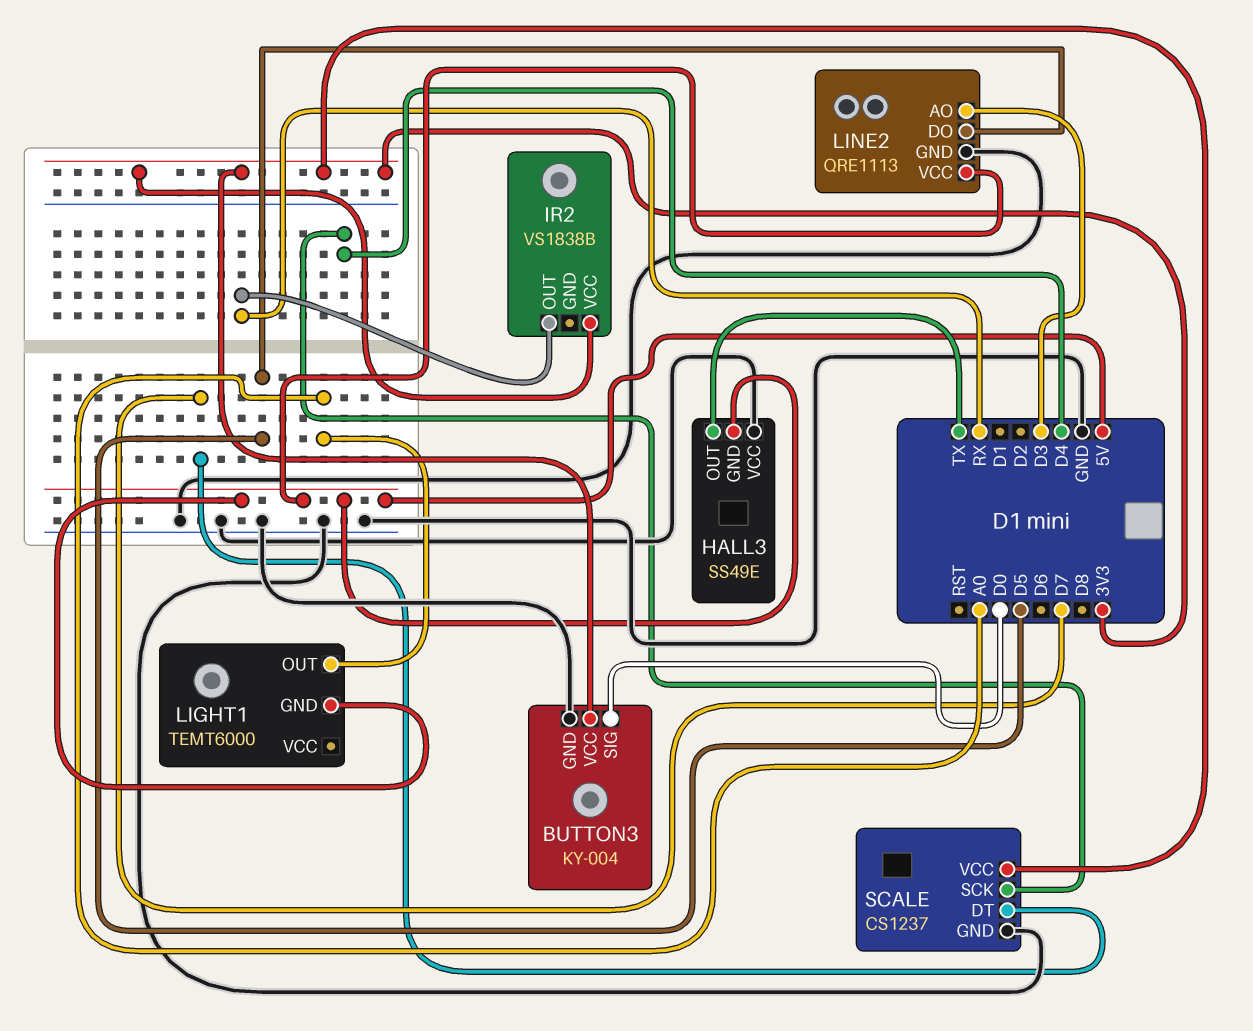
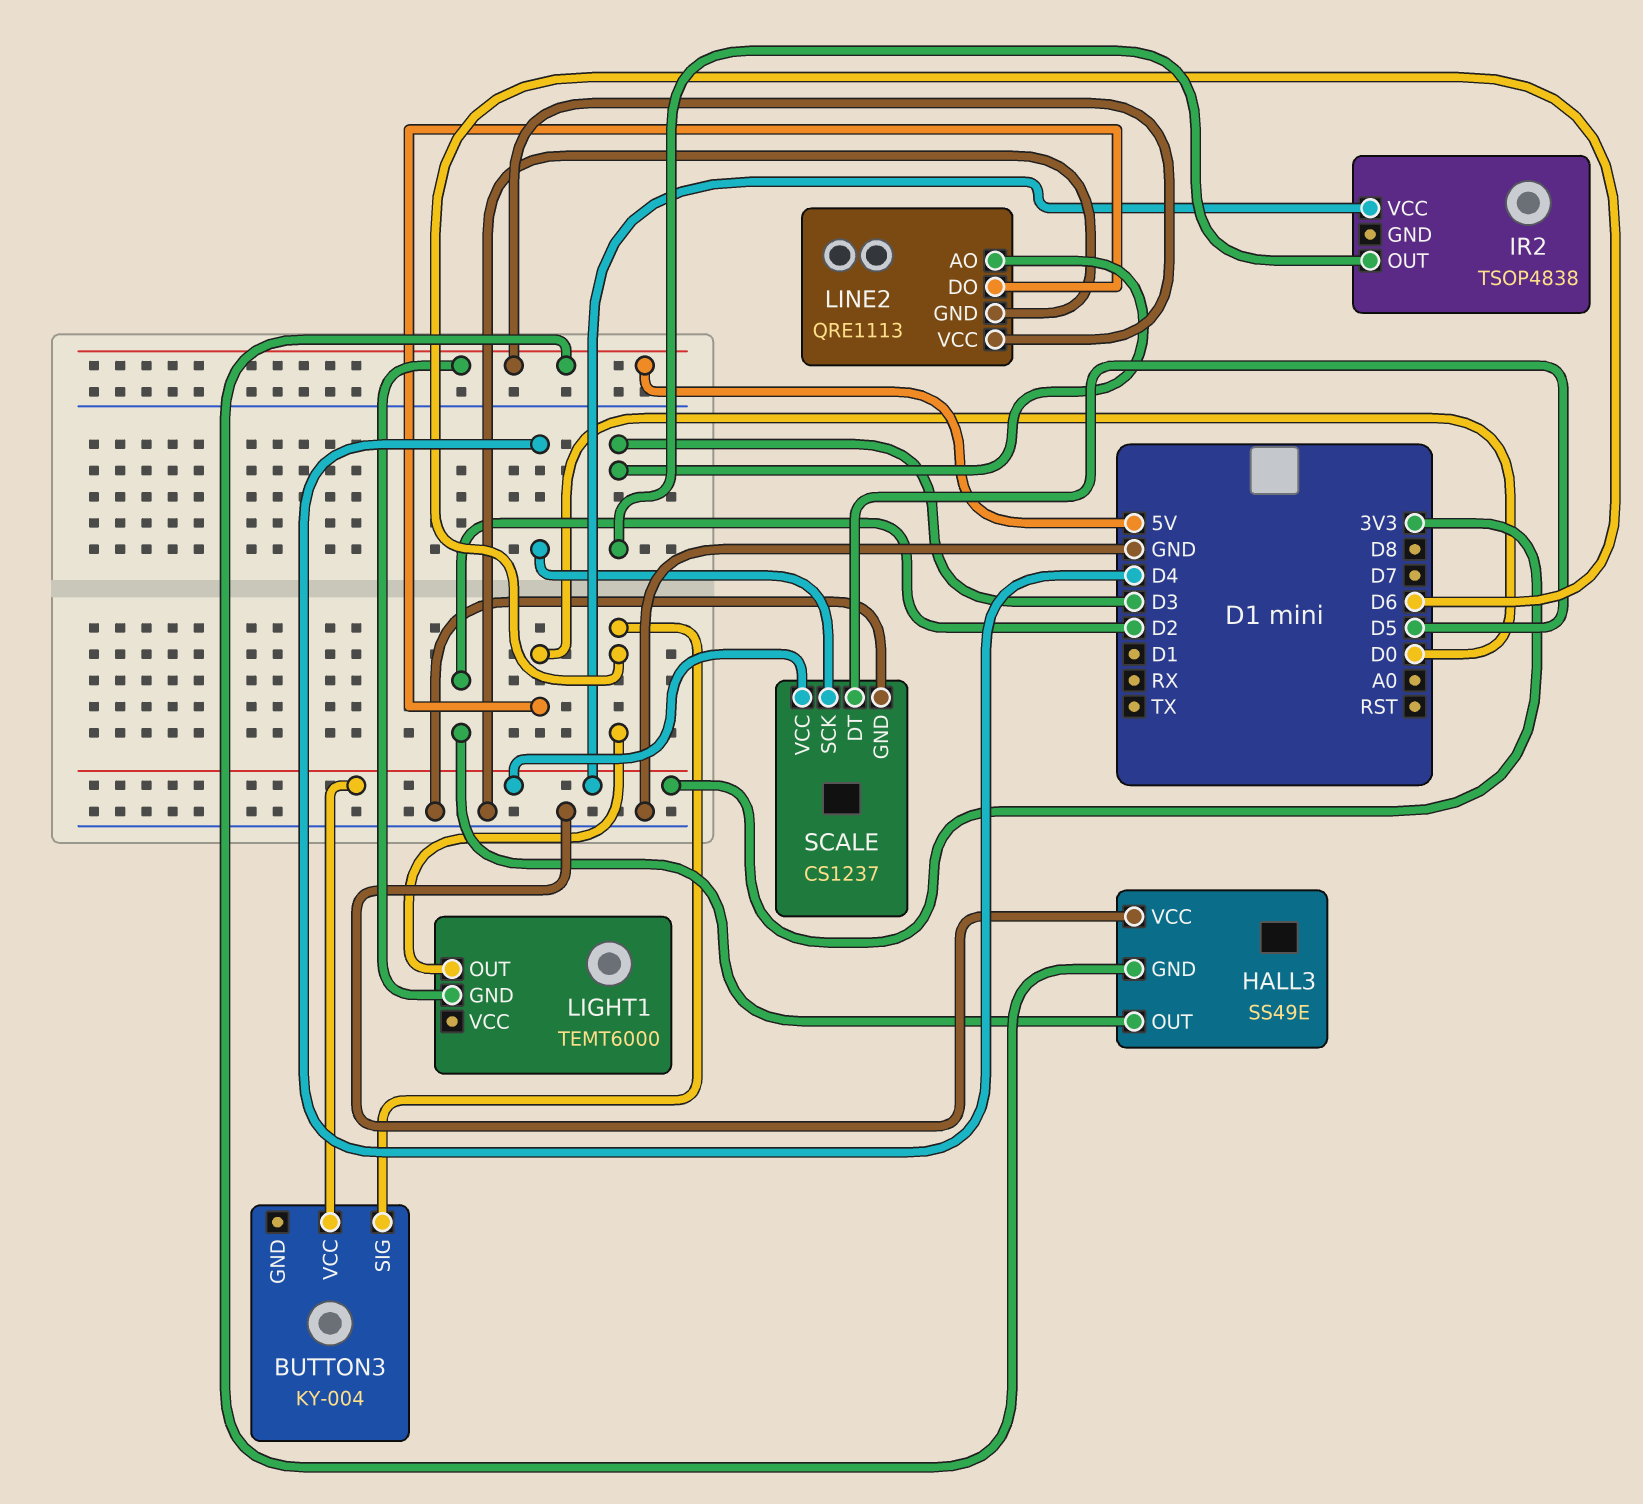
BUTTON3 pin GND: GND -> none
BUTTON3 pin SIG: D0 -> D6
HALL3 pin OUT: TX -> D2
IR2: VS1838B -> TSOP4838
IR2 pin OUT: RX -> D3
LIGHT1 pin OUT: A0 -> D6
LINE2 pin DO: D5 -> D0
SCALE pin DT: D7 -> D5

